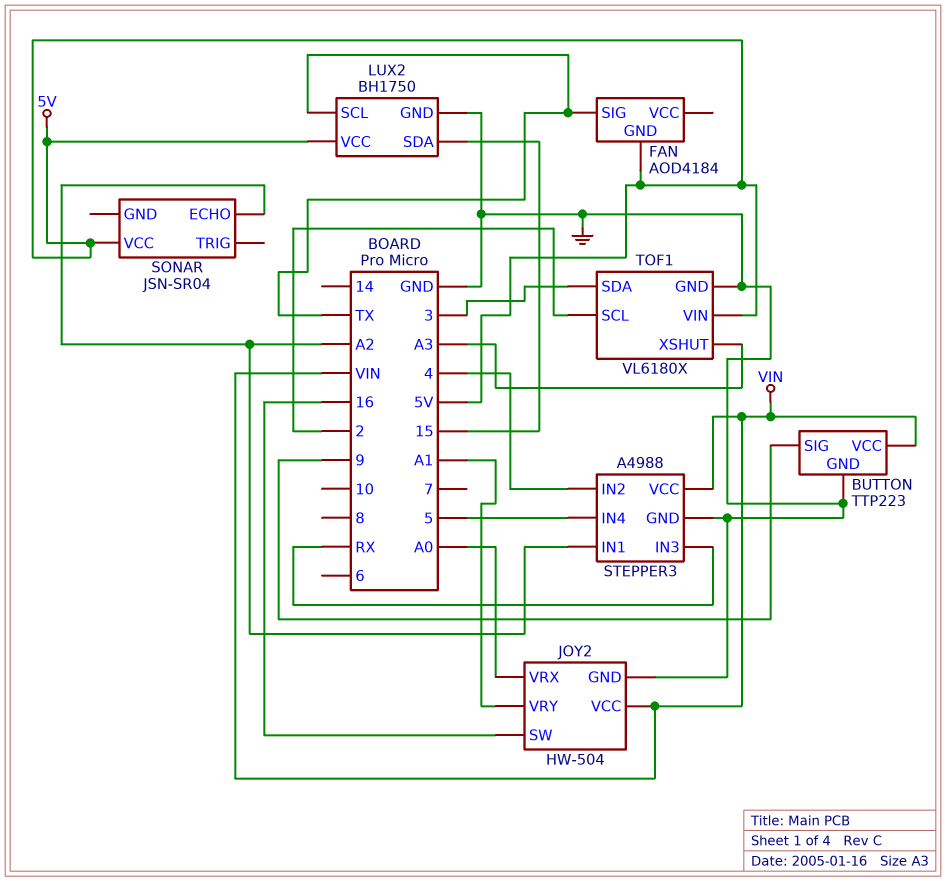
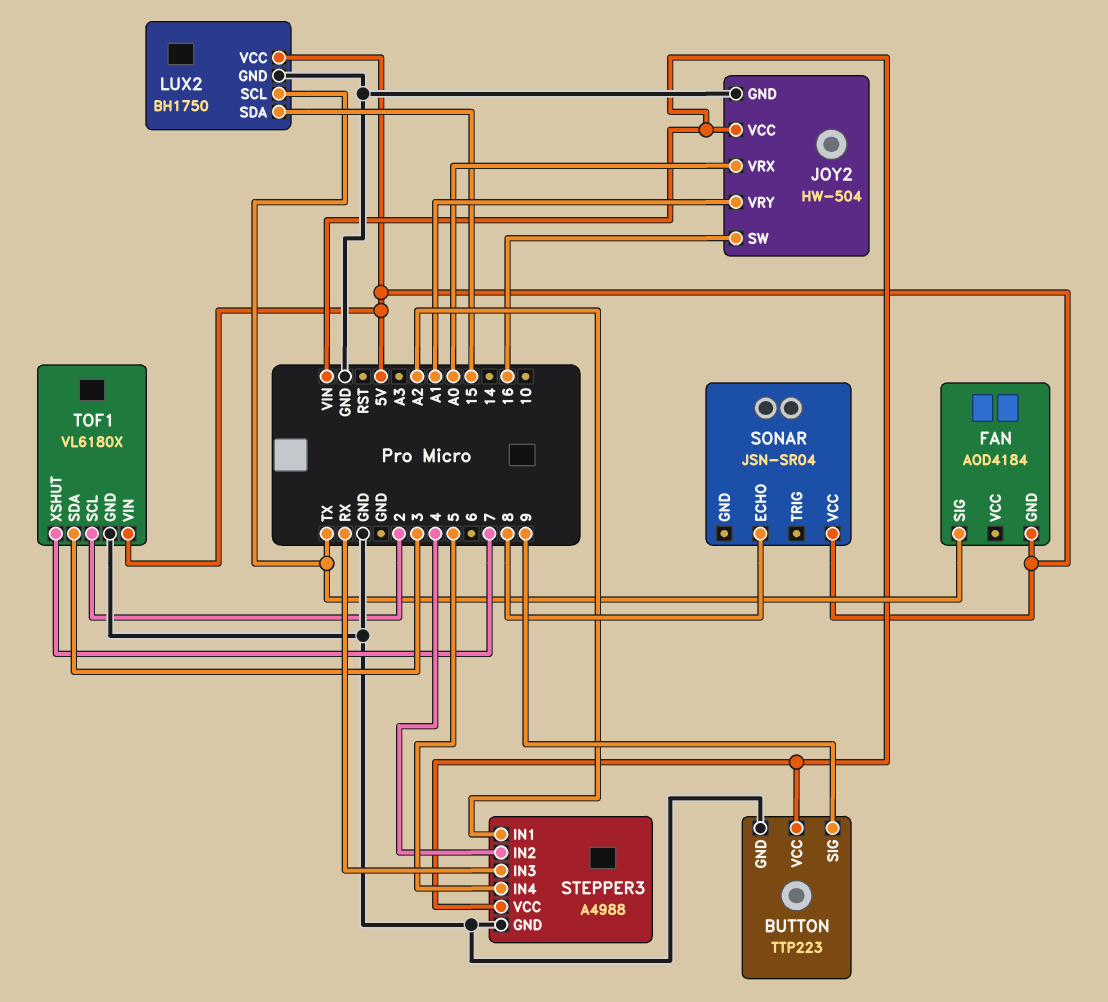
SONAR pin ECHO: A2 -> 8
TOF1 pin XSHUT: A3 -> 7

